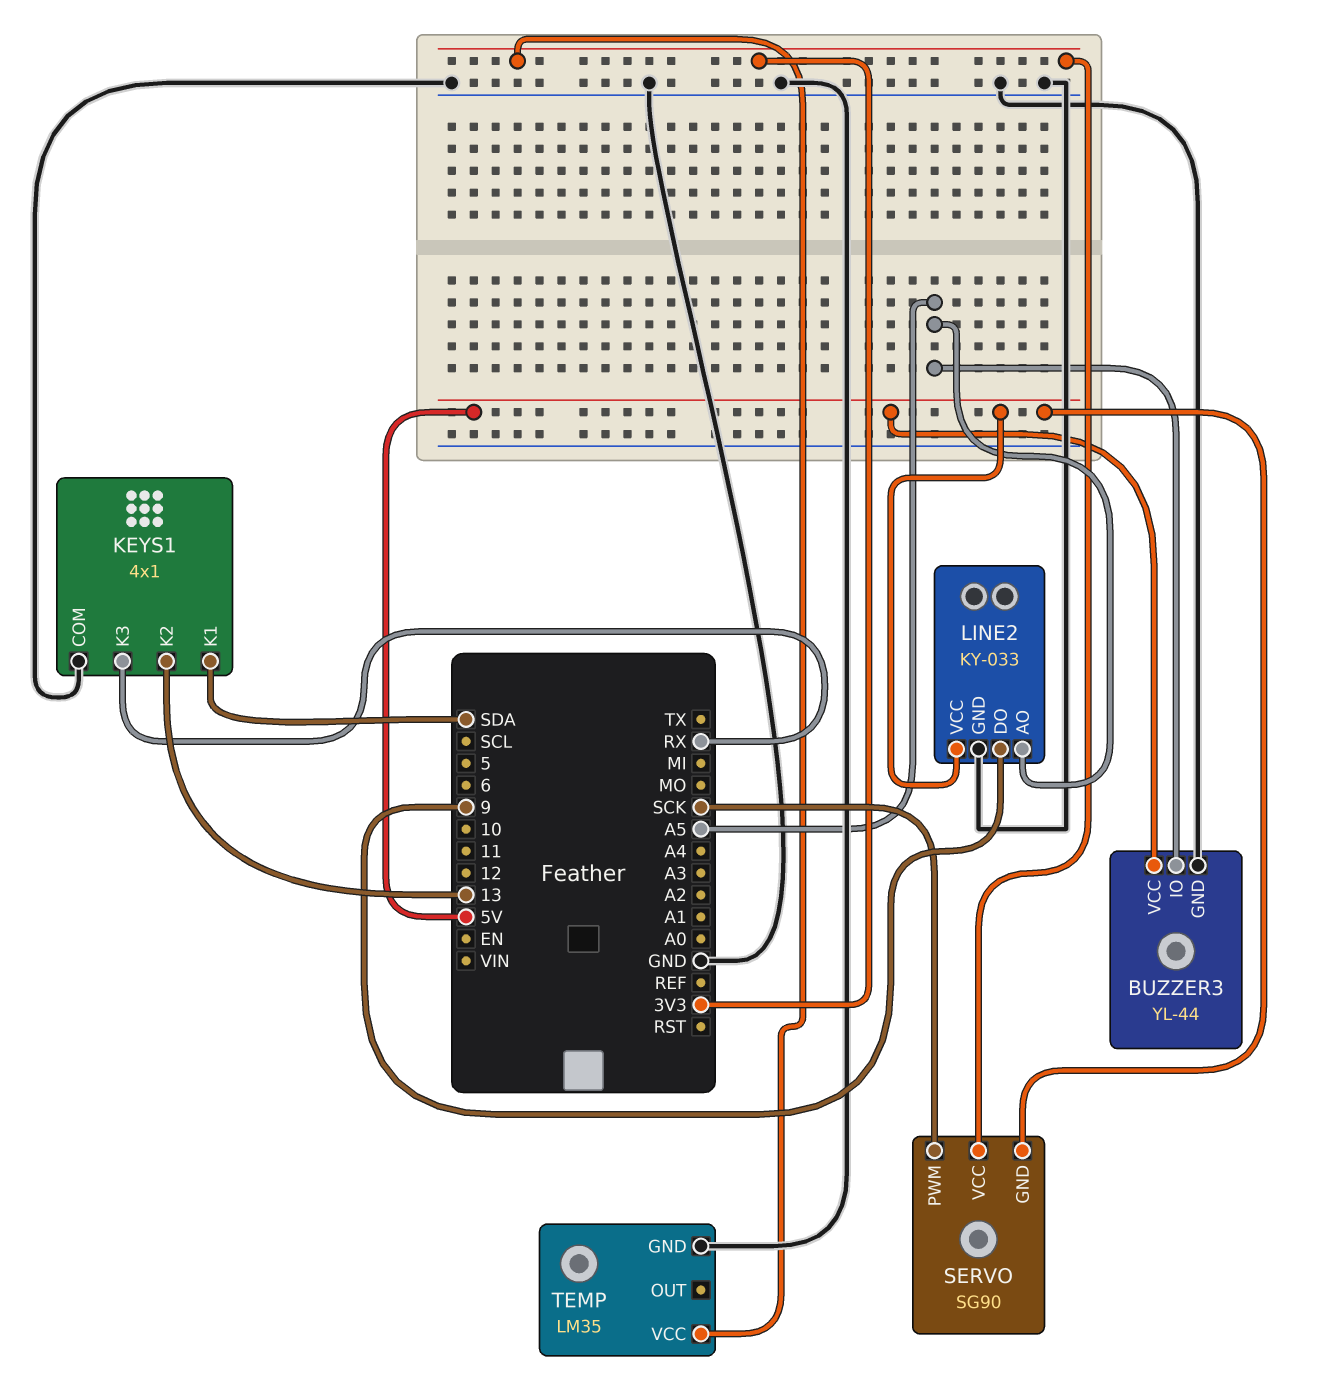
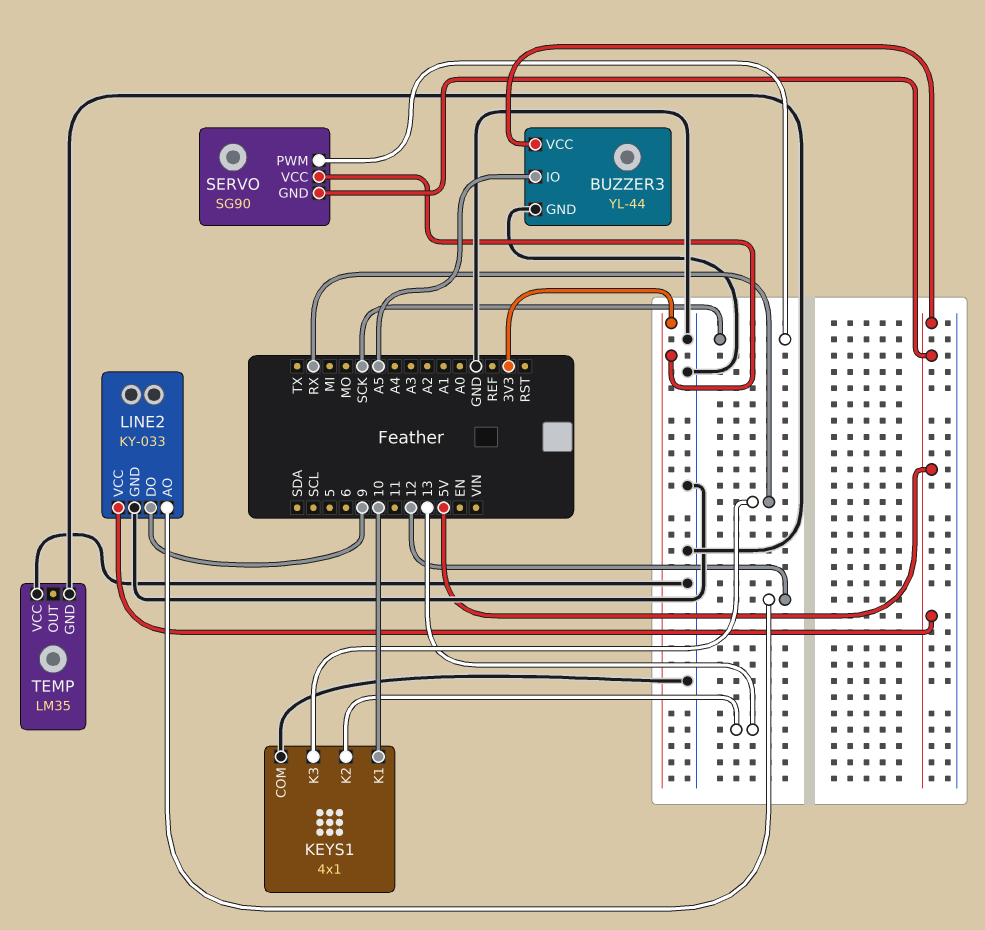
KEYS1 pin K1: SDA -> 10
LINE2 pin AO: A5 -> 12
TEMP pin VCC: 3V3 -> GND

